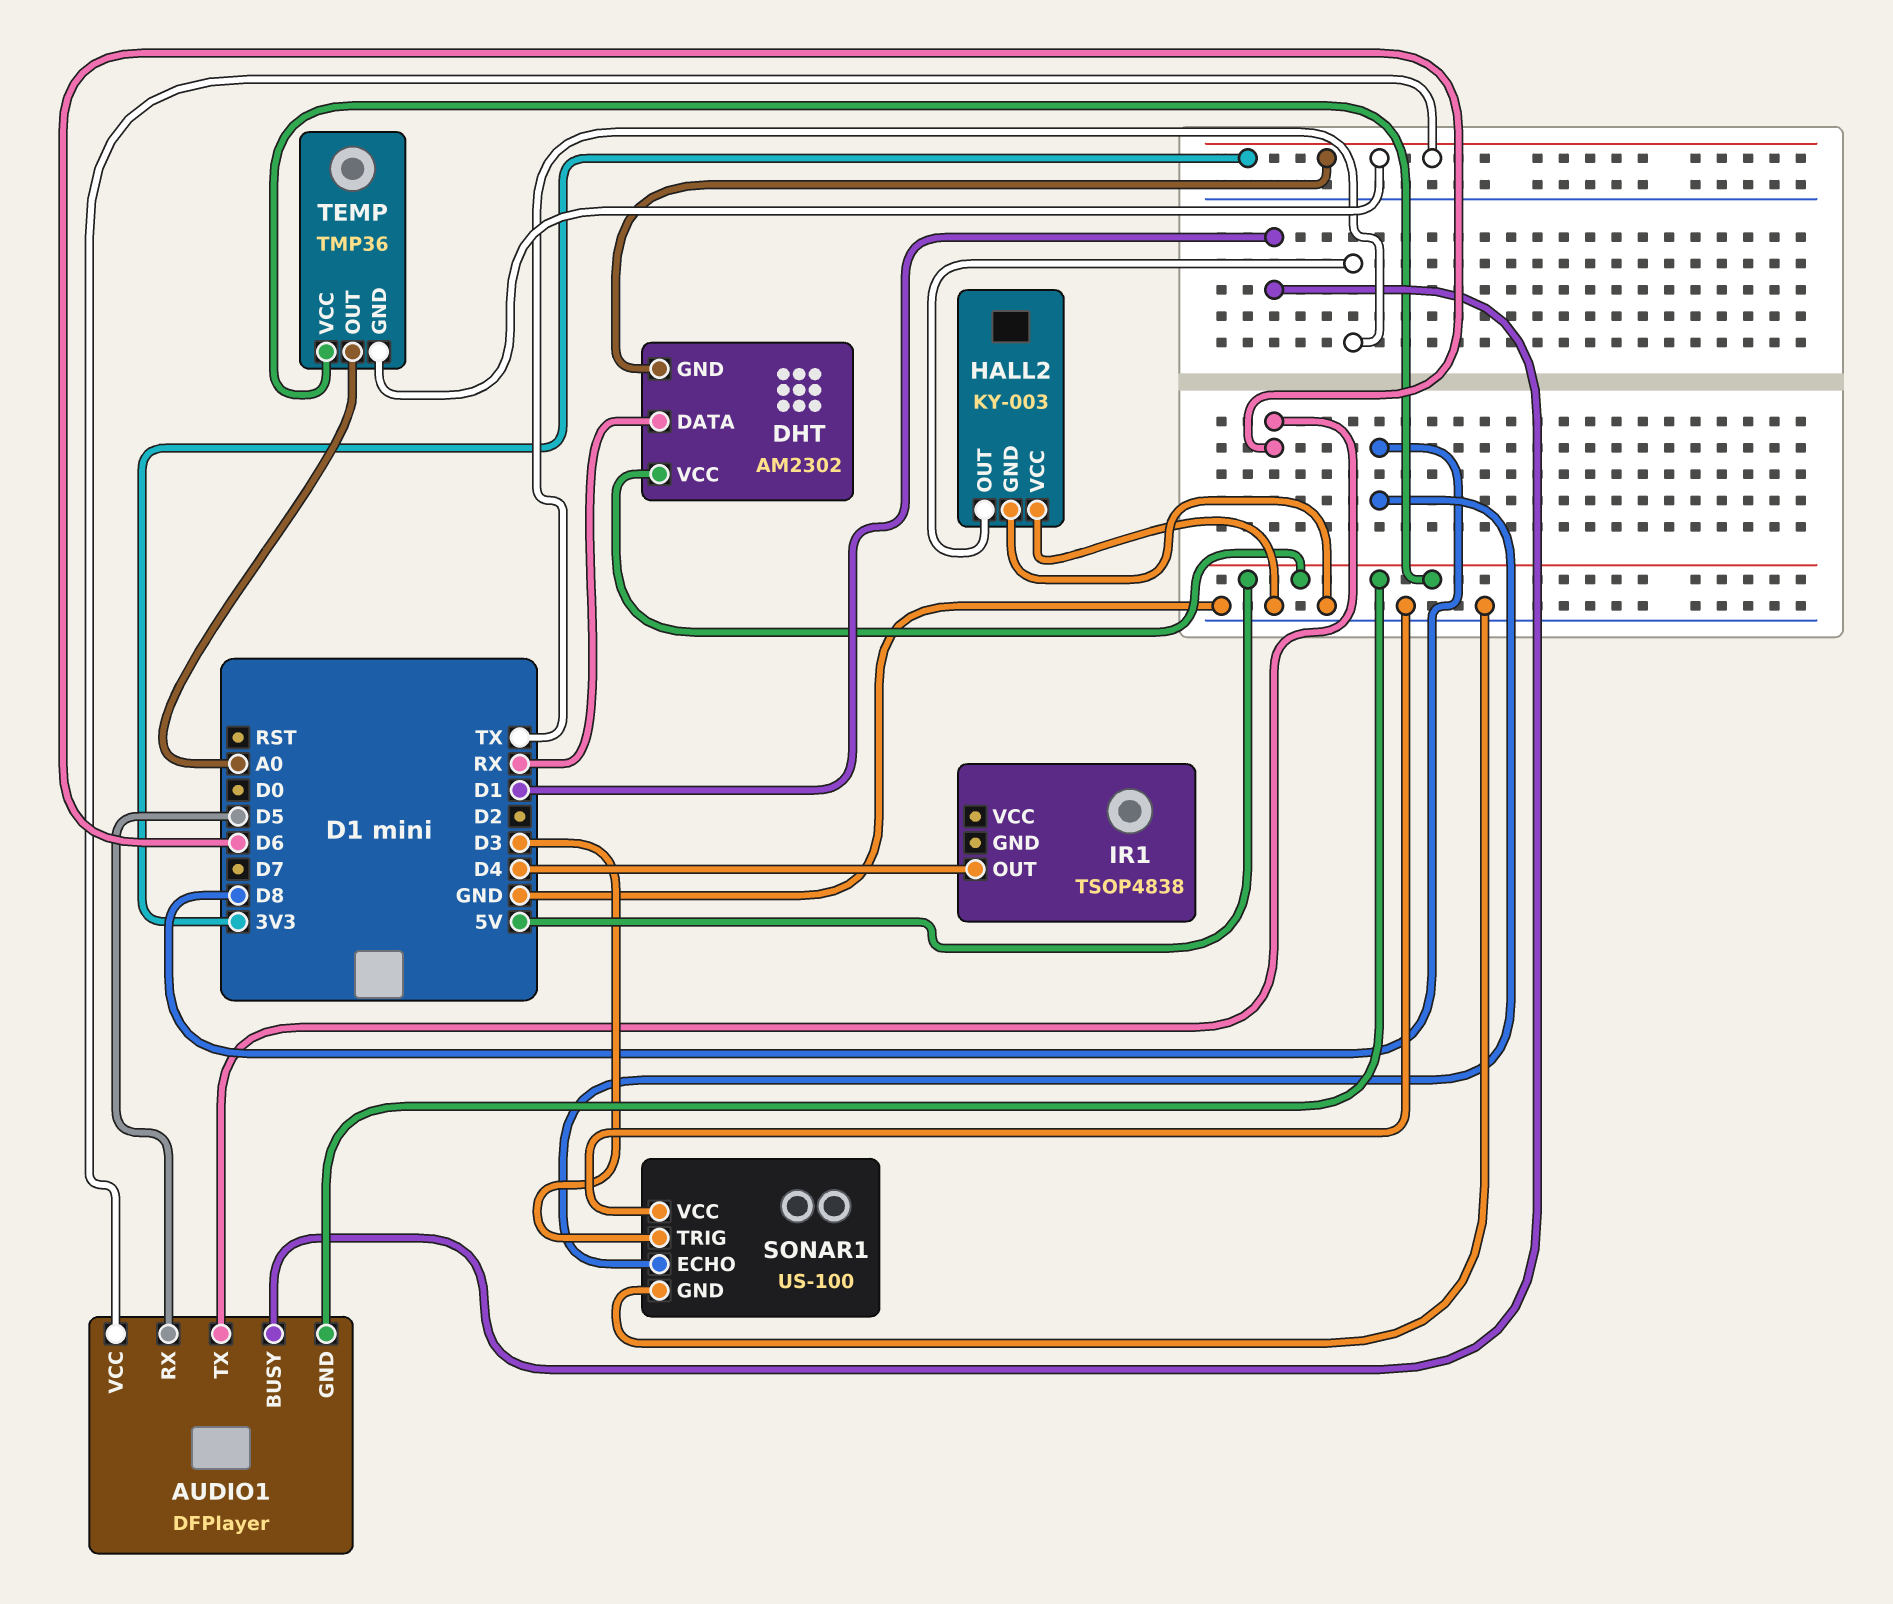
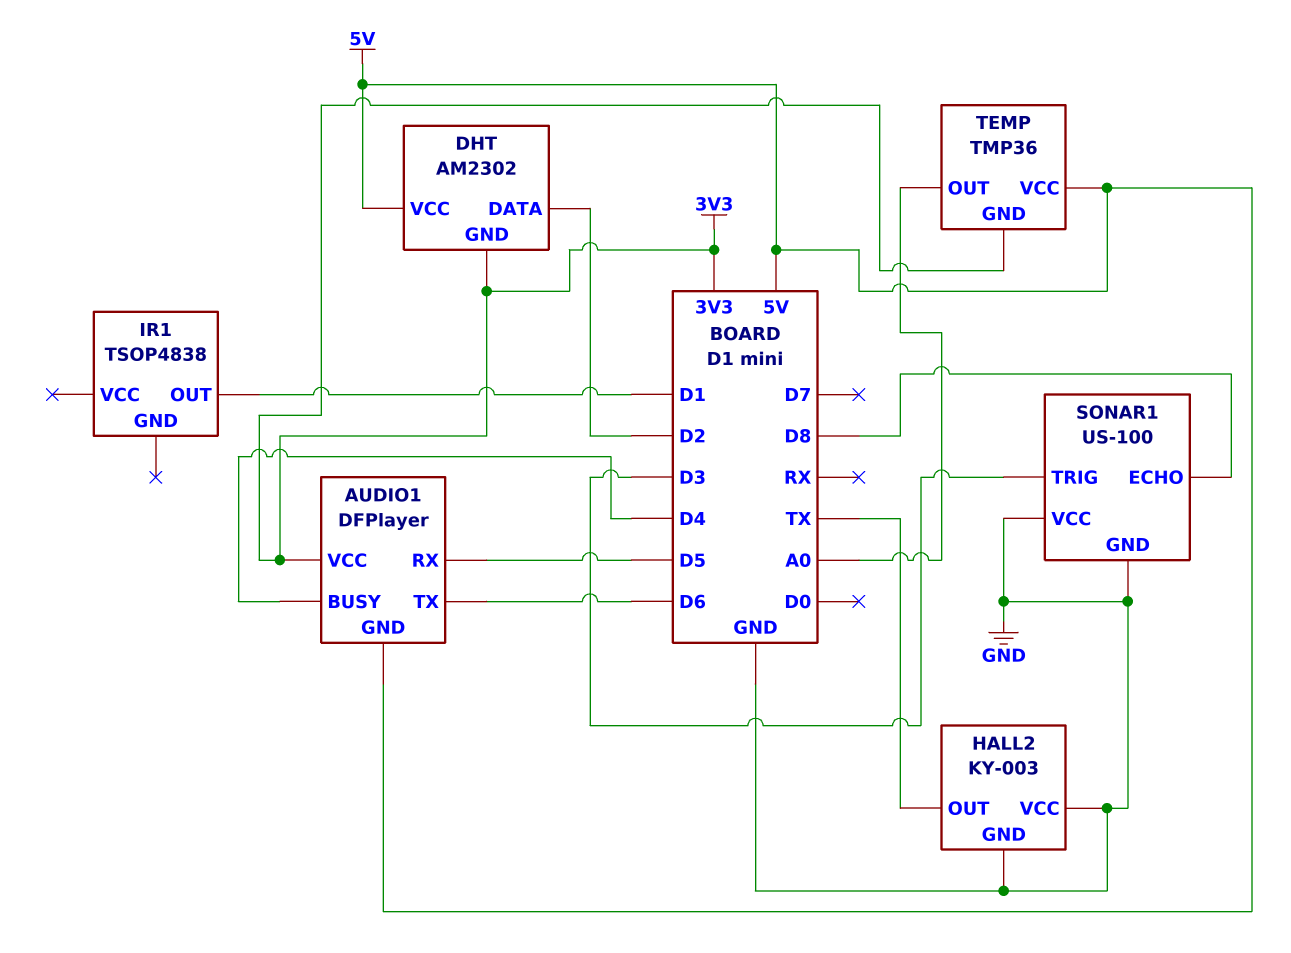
AUDIO1 pin BUSY: D1 -> D4
DHT pin DATA: RX -> D2
IR1 pin OUT: D4 -> D1

